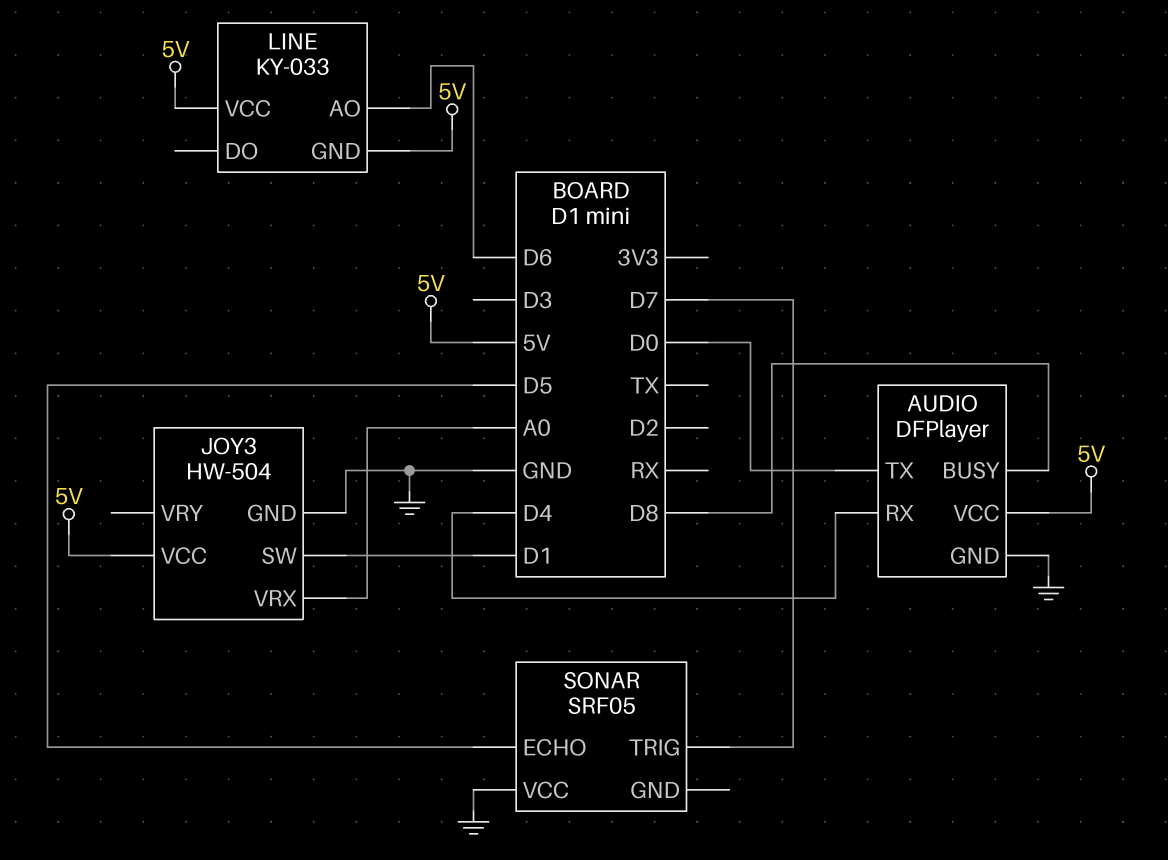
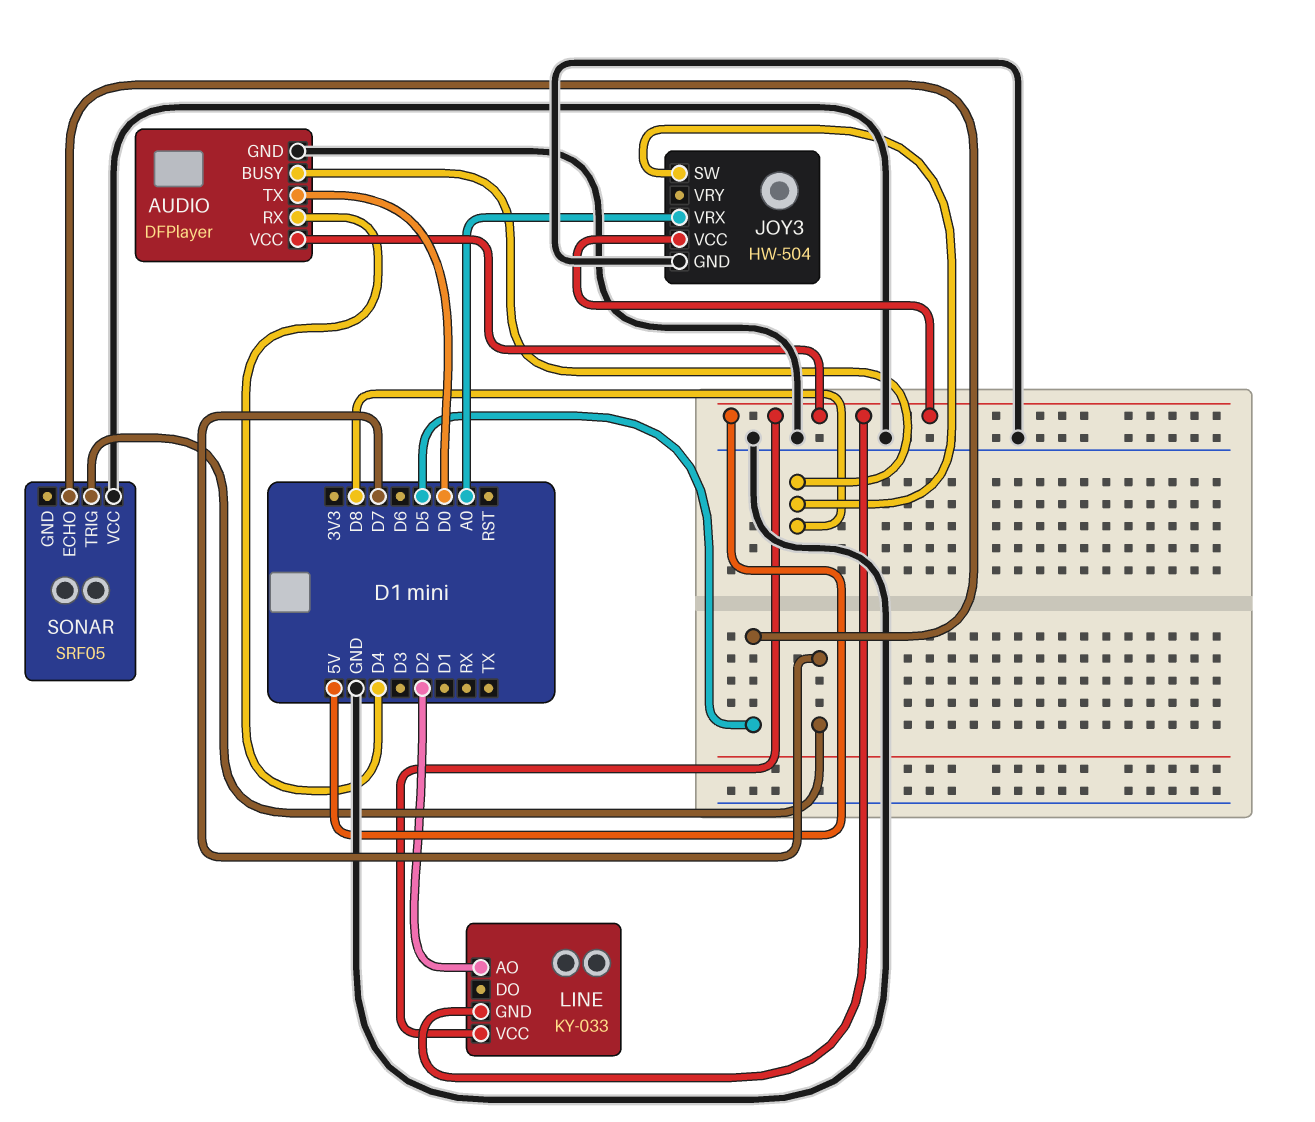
JOY3 pin SW: D1 -> D8
LINE pin AO: D6 -> D2

